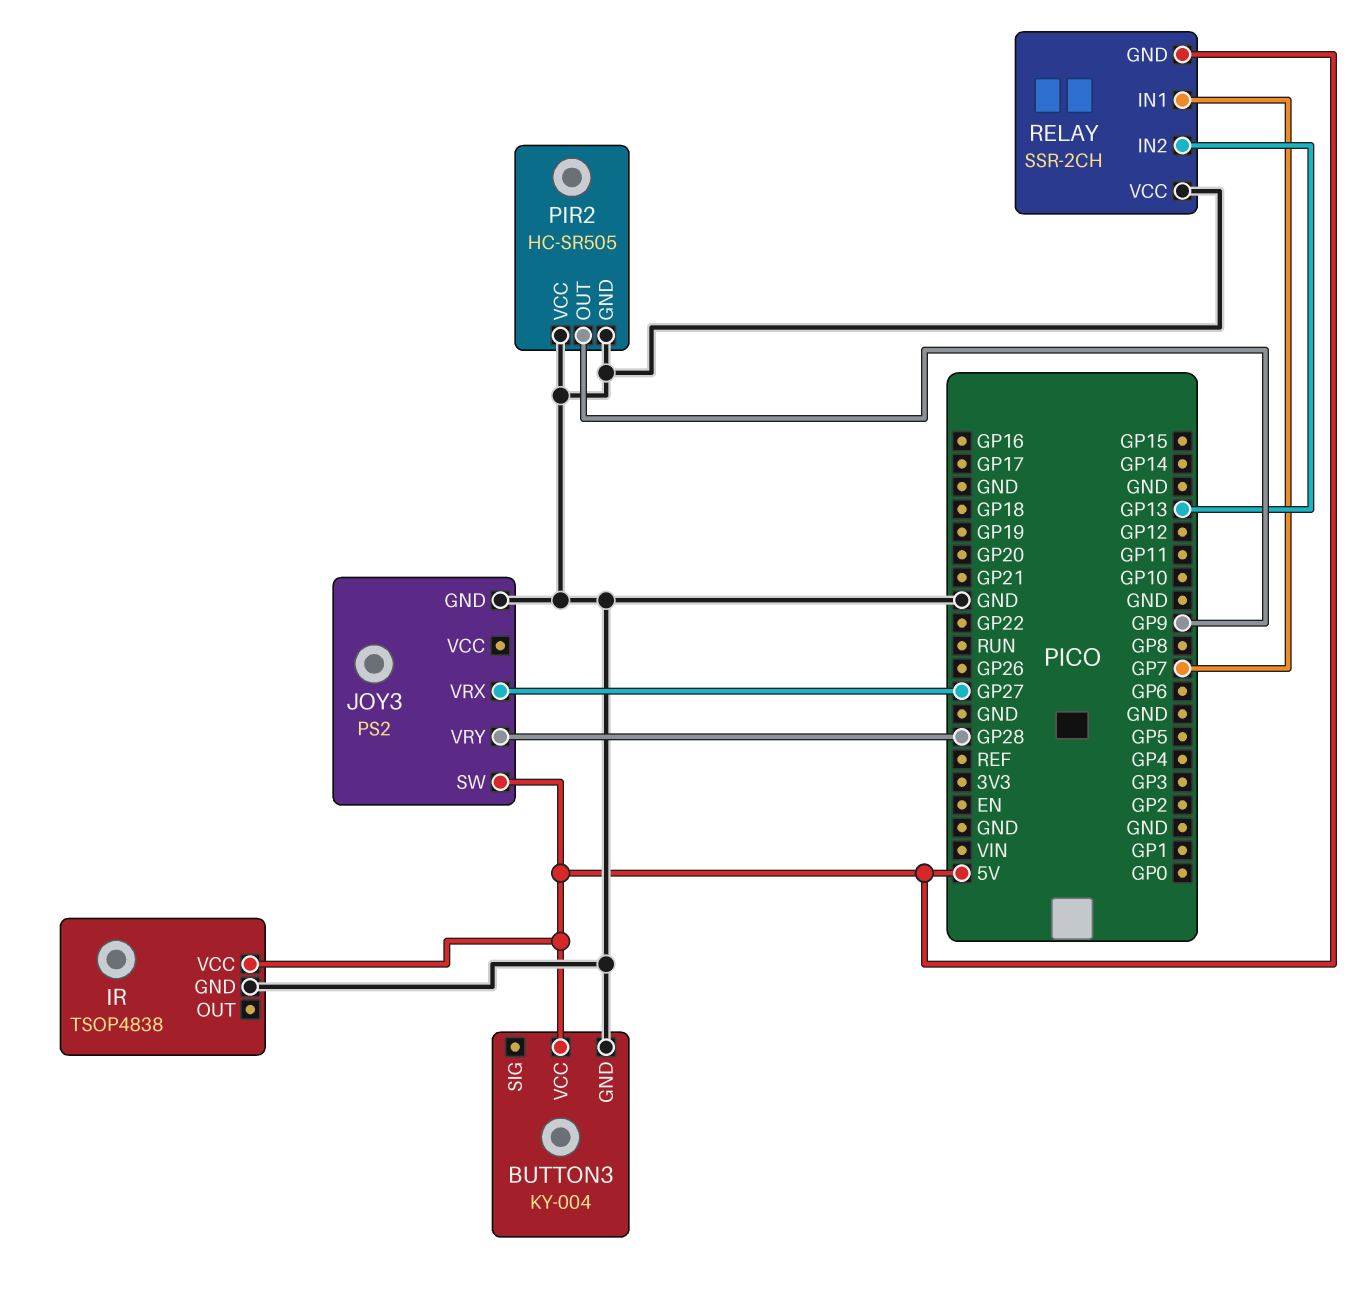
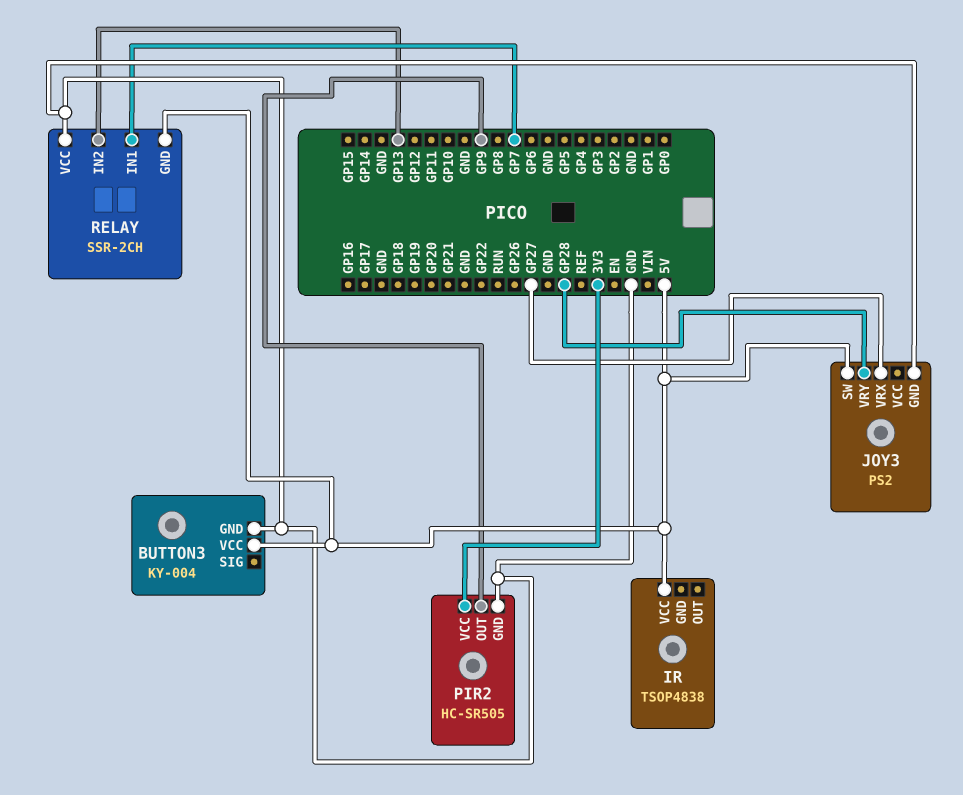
IR pin GND: GND -> none
PIR2 pin VCC: GND -> 3V3

